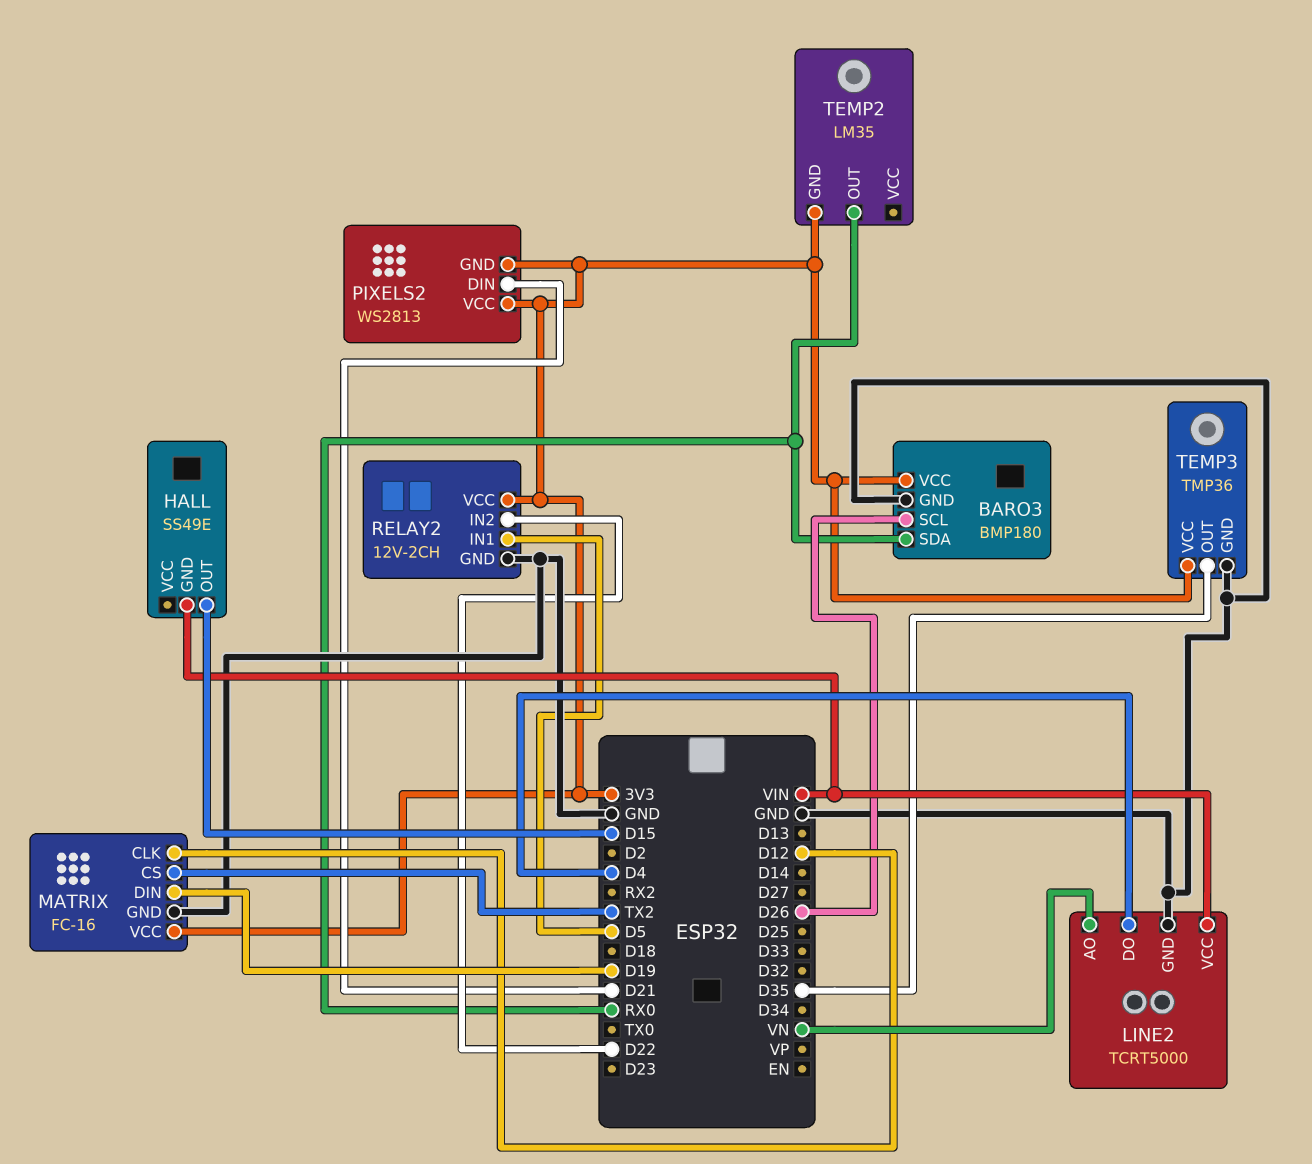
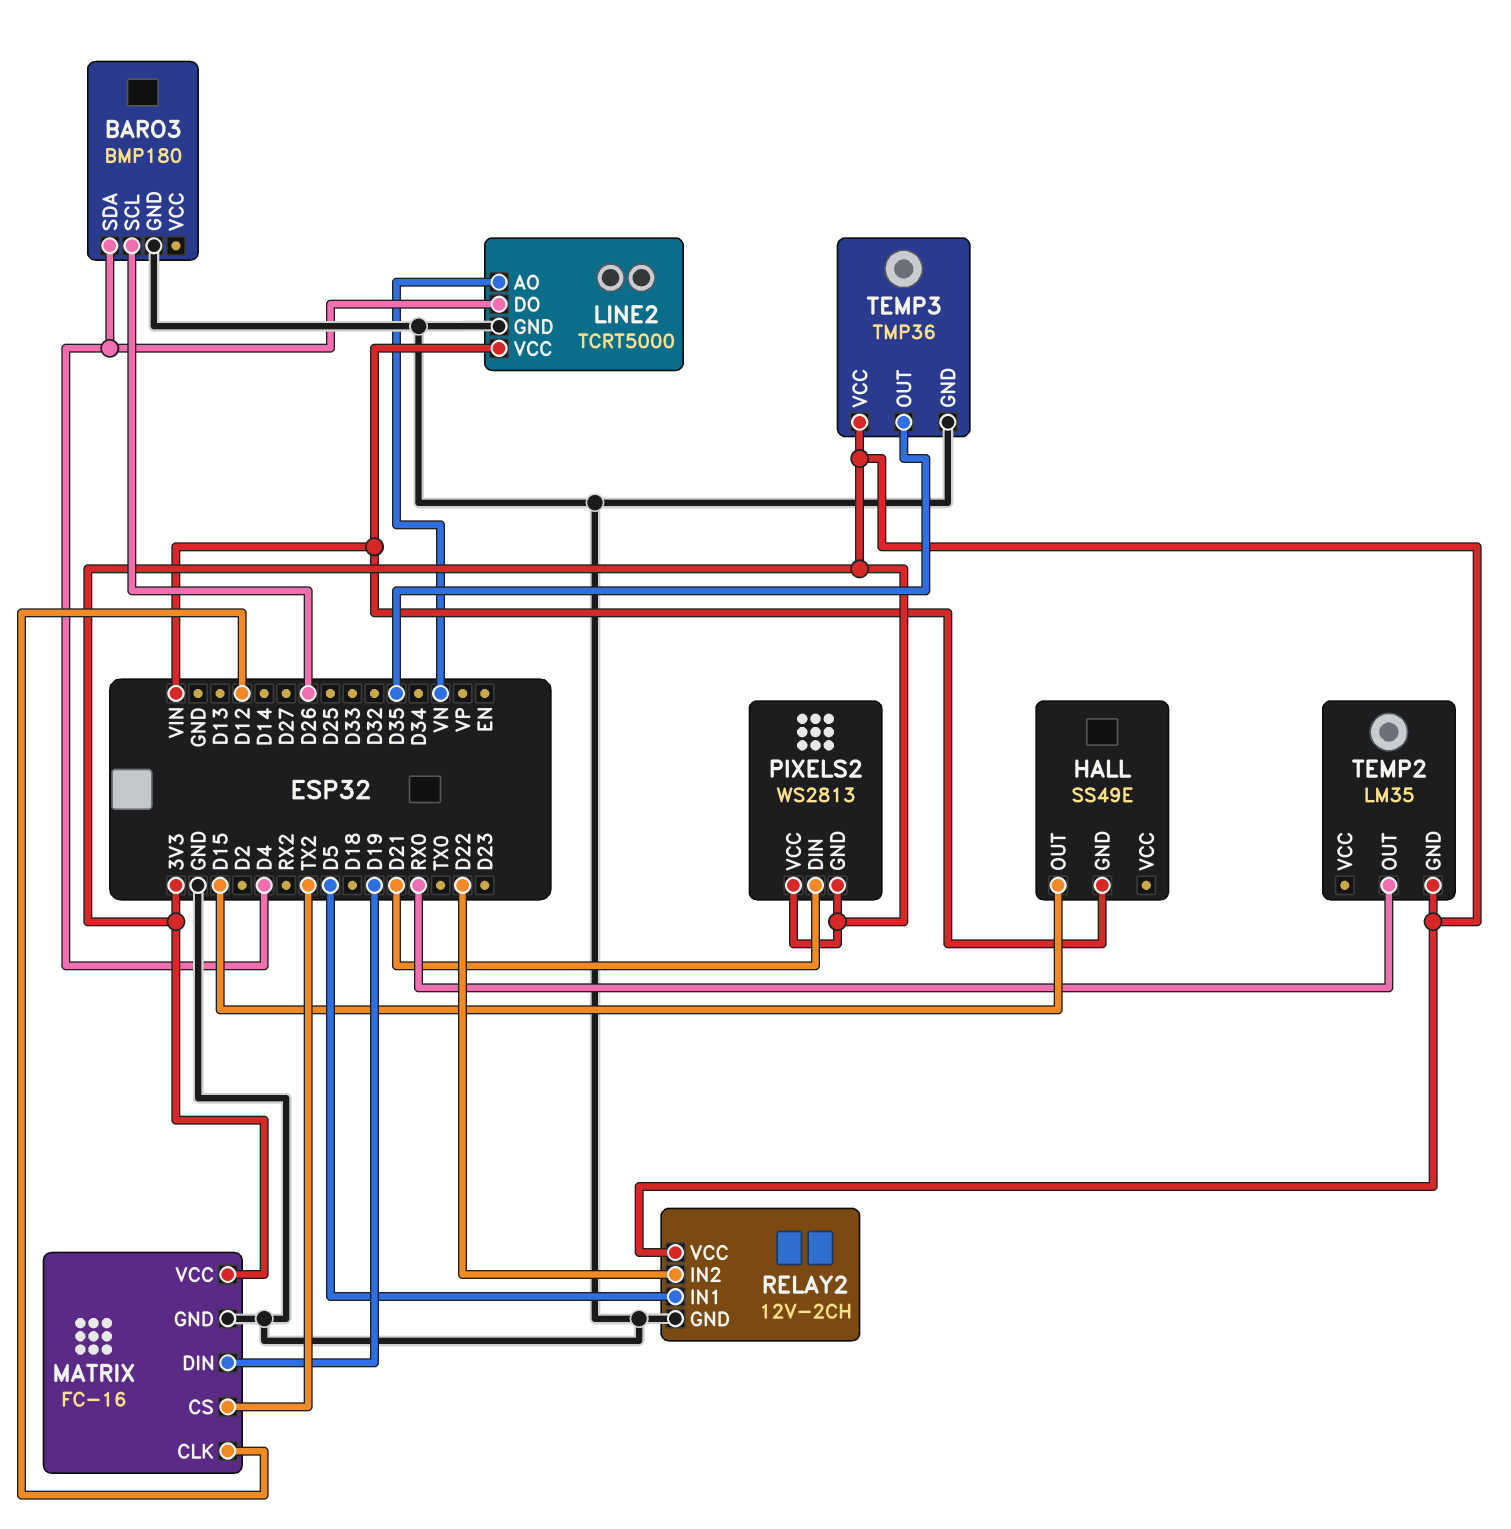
BARO3 pin SDA: RX0 -> D4
BARO3 pin VCC: 3V3 -> none

